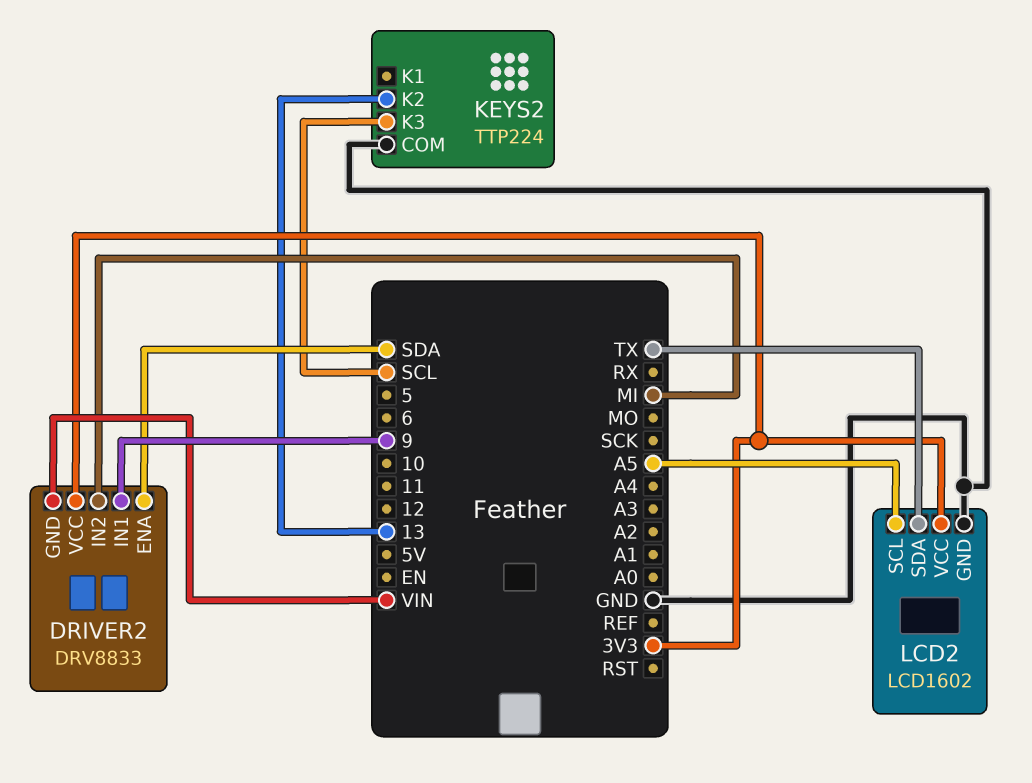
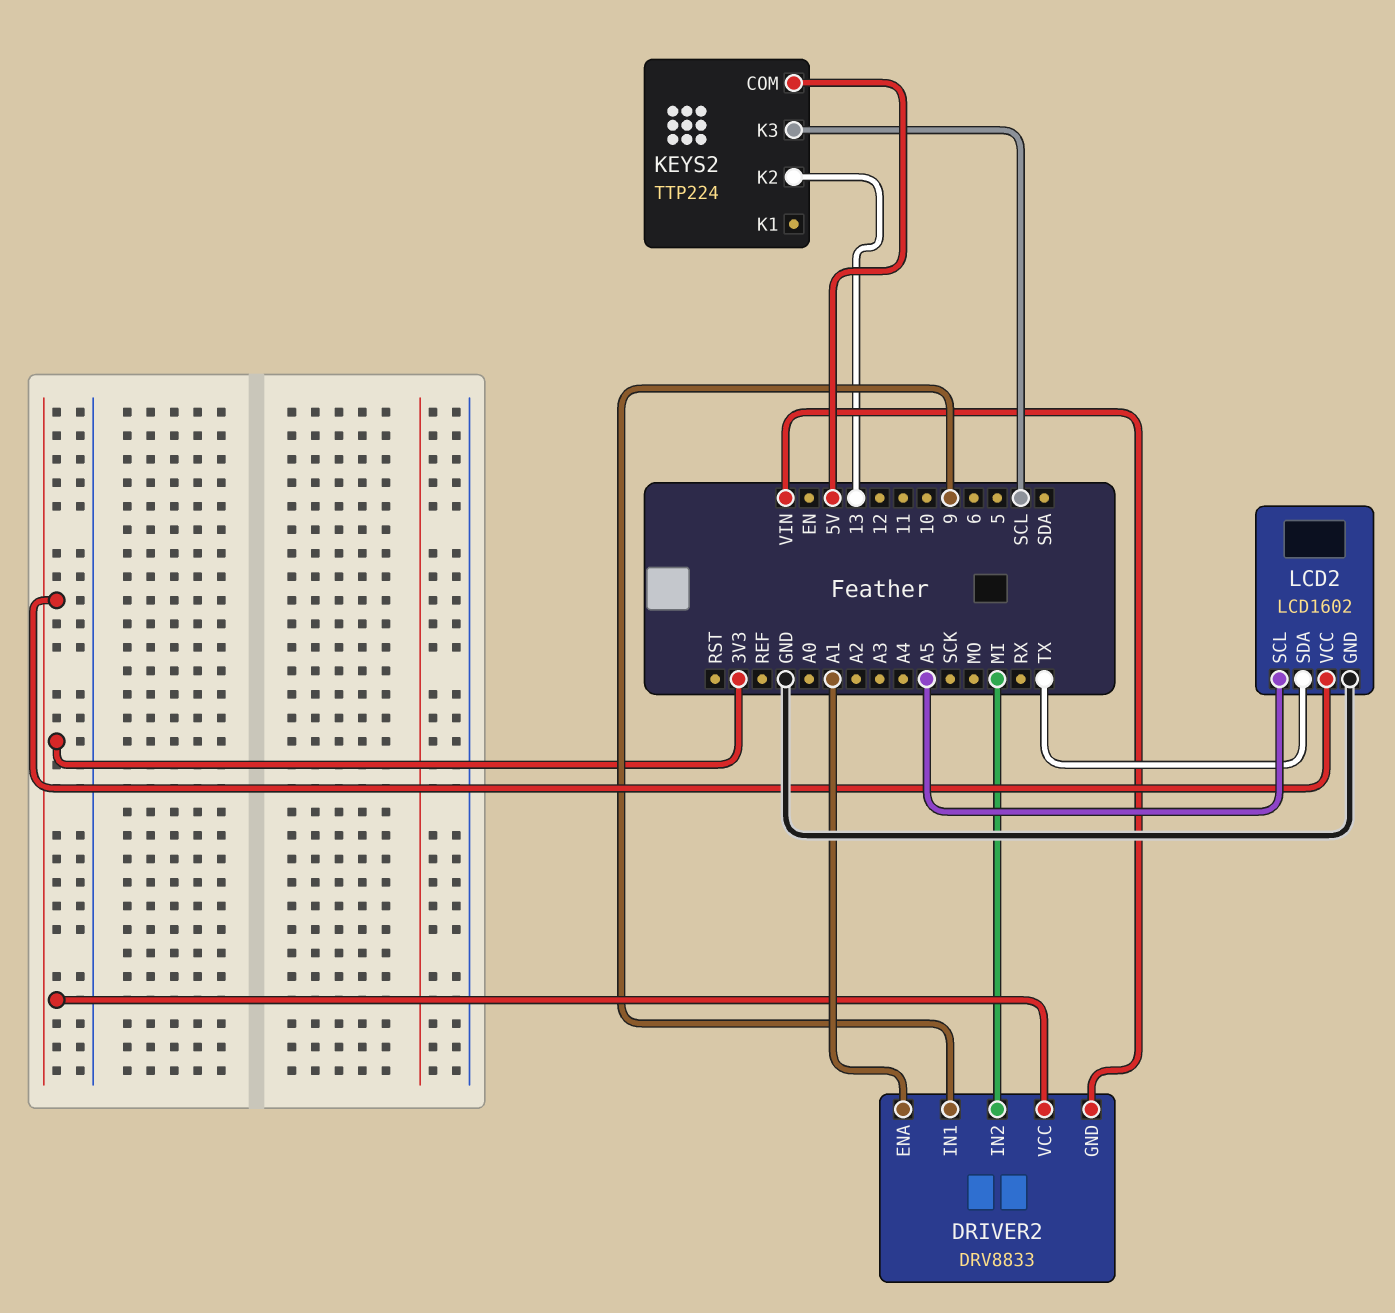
DRIVER2 pin ENA: SDA -> A1
KEYS2 pin COM: GND -> 5V

